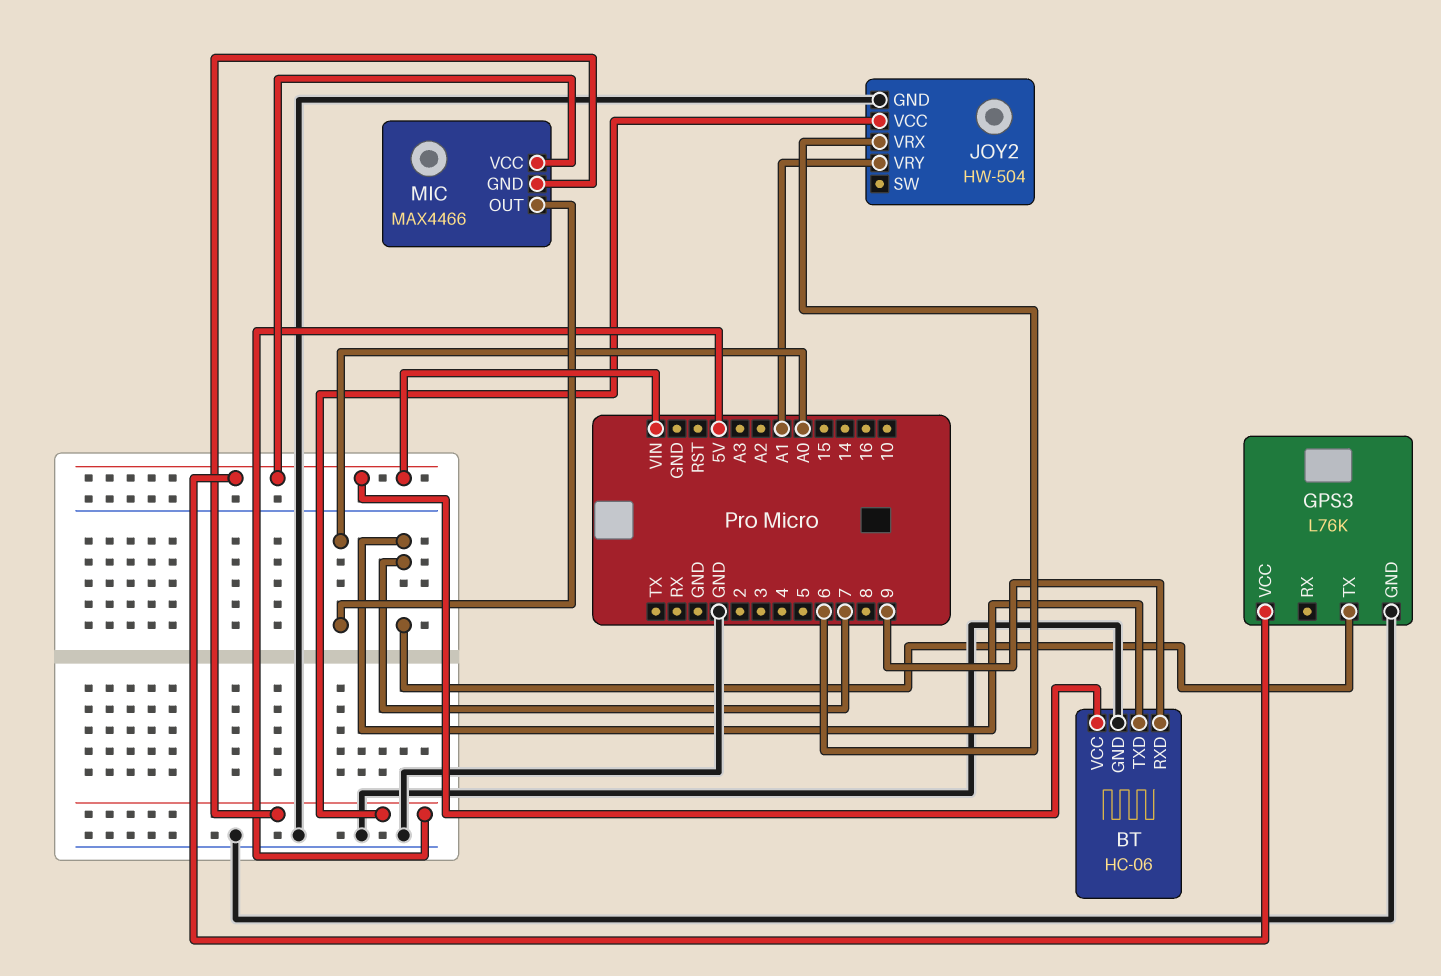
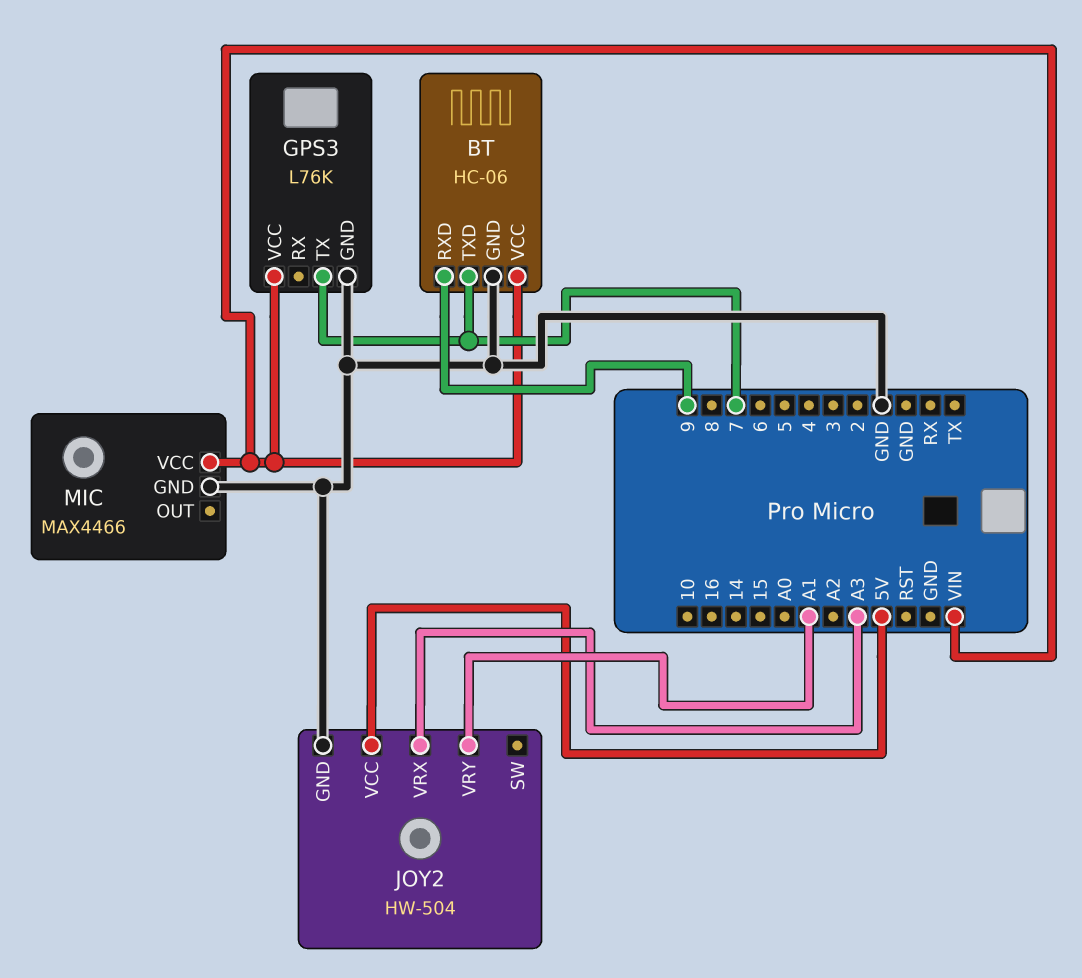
JOY2 pin VRX: 6 -> A3
MIC pin GND: 5V -> GND
MIC pin OUT: A0 -> none

